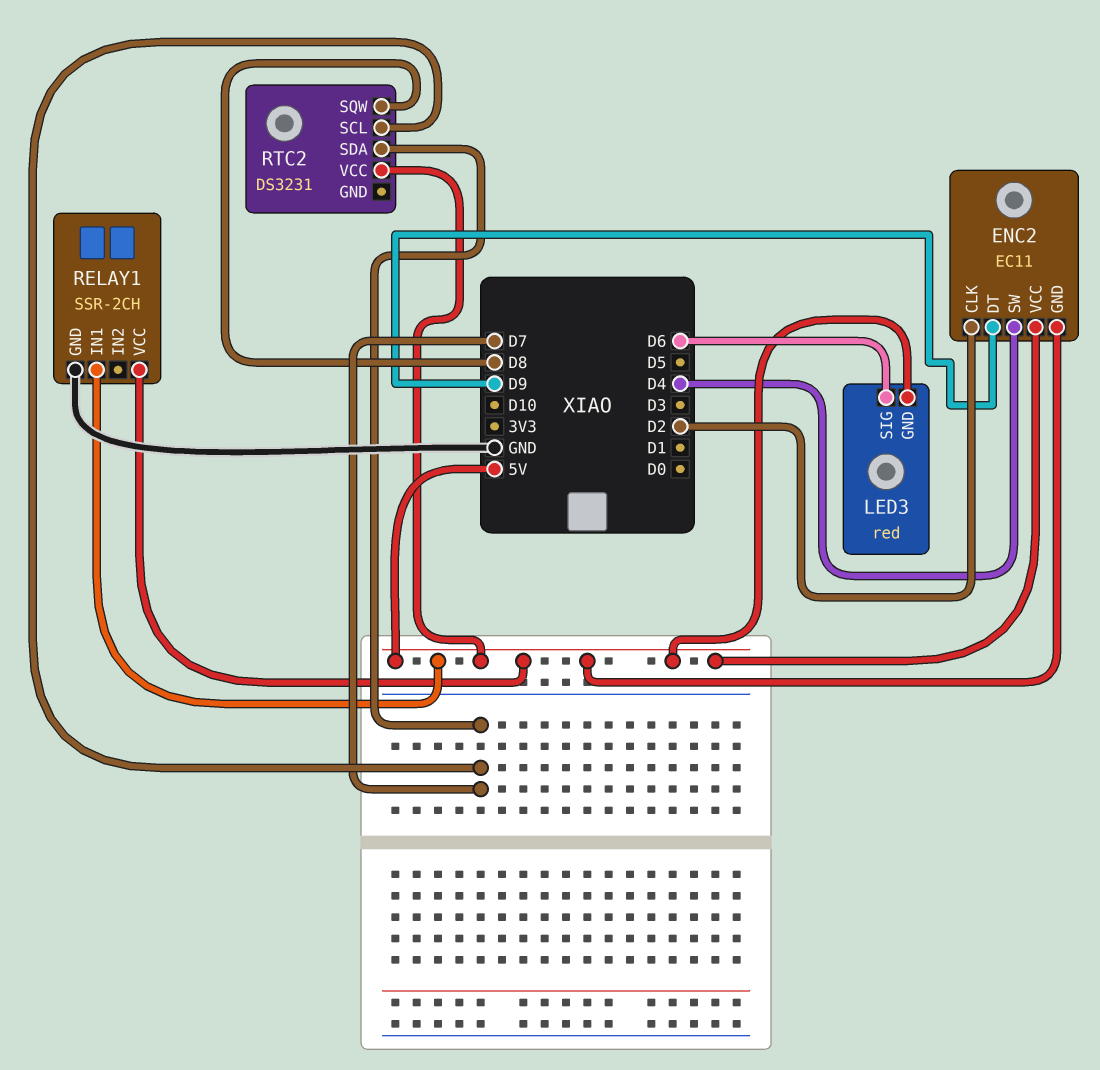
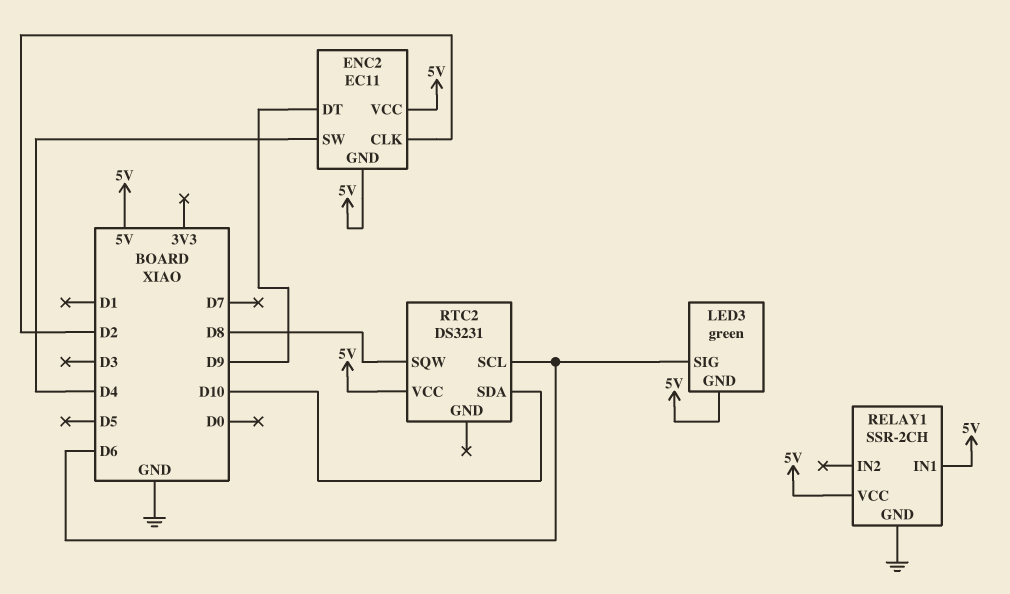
LED3: red -> green
RTC2 pin SCL: D7 -> D6
RTC2 pin SDA: D7 -> D10

